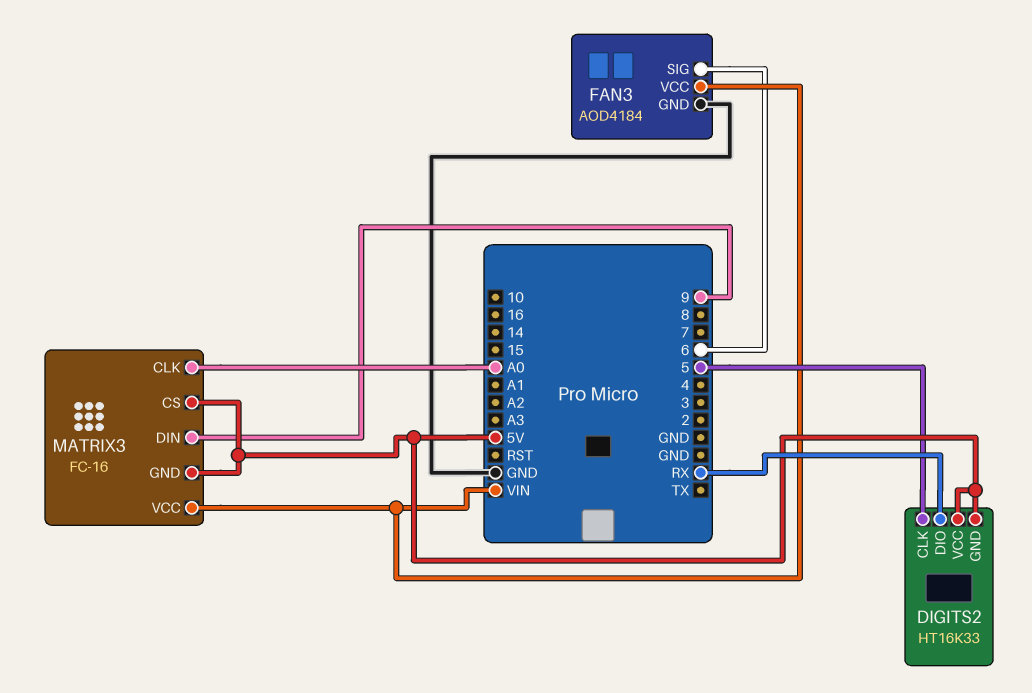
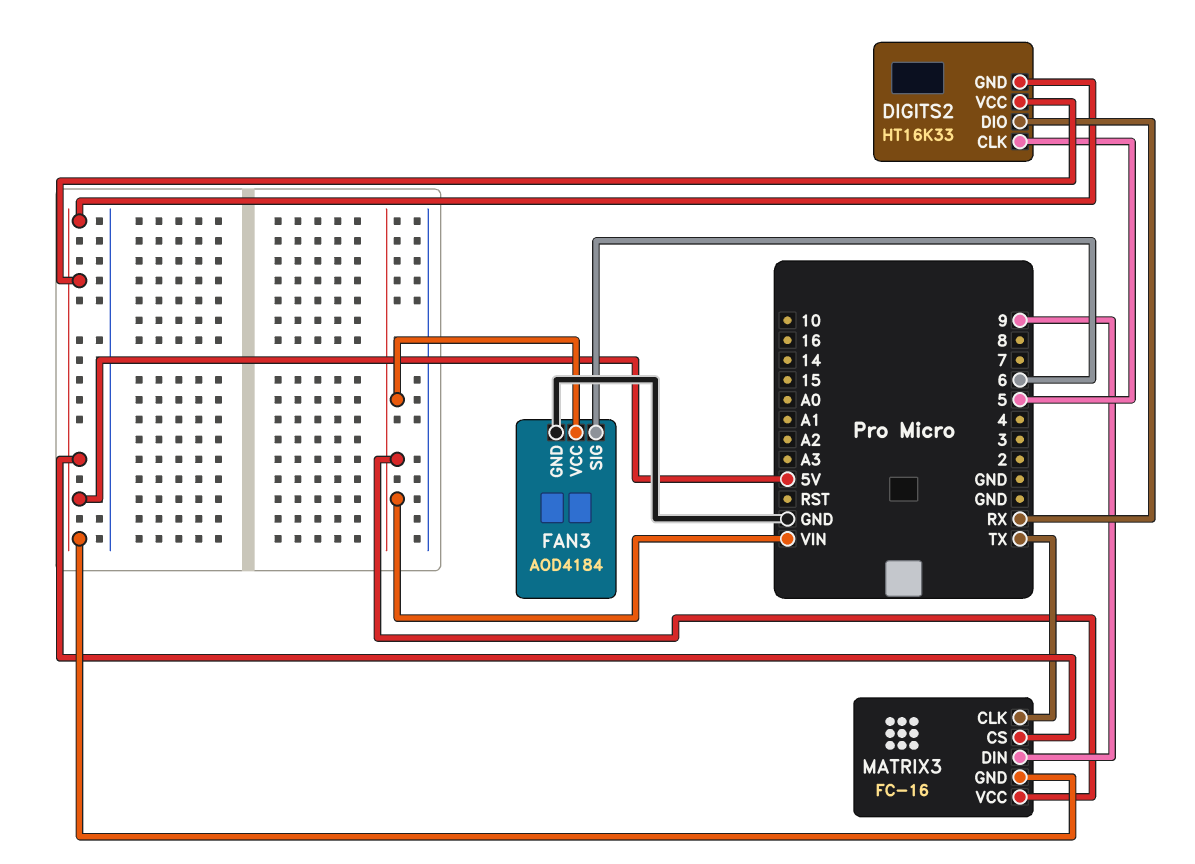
MATRIX3 pin CLK: A0 -> TX

